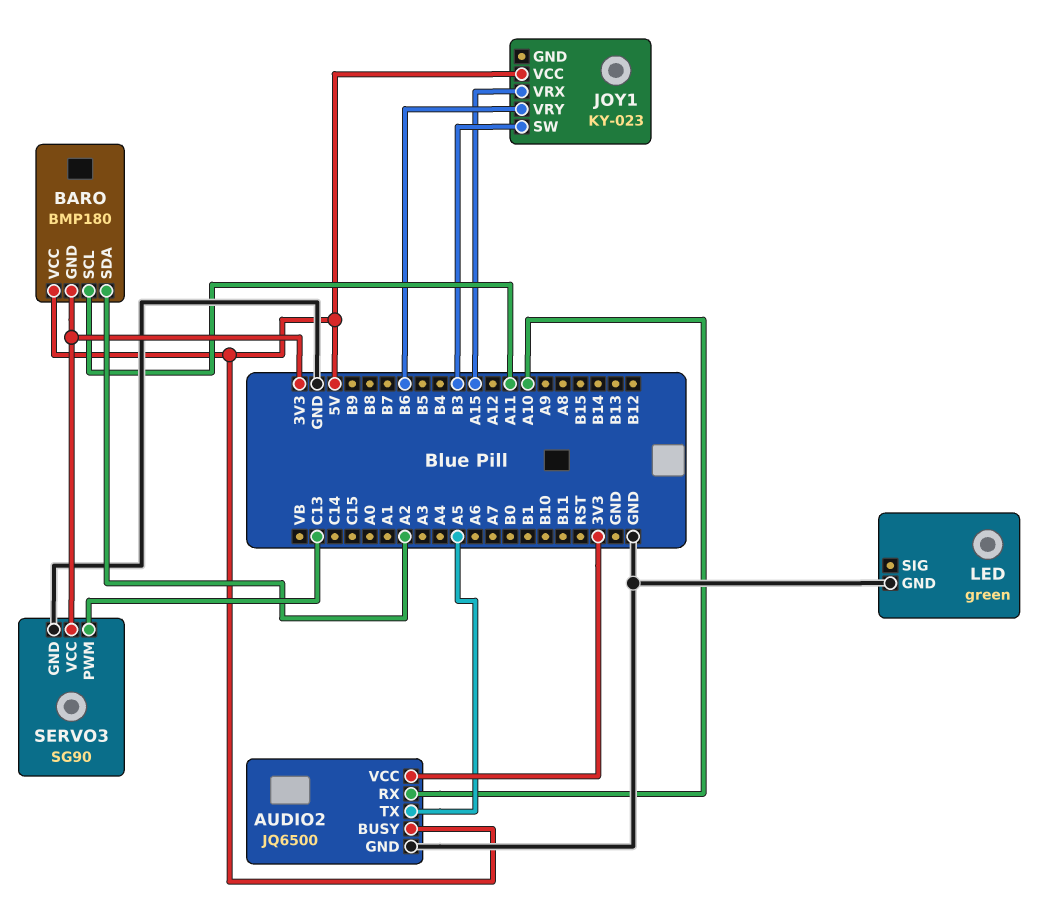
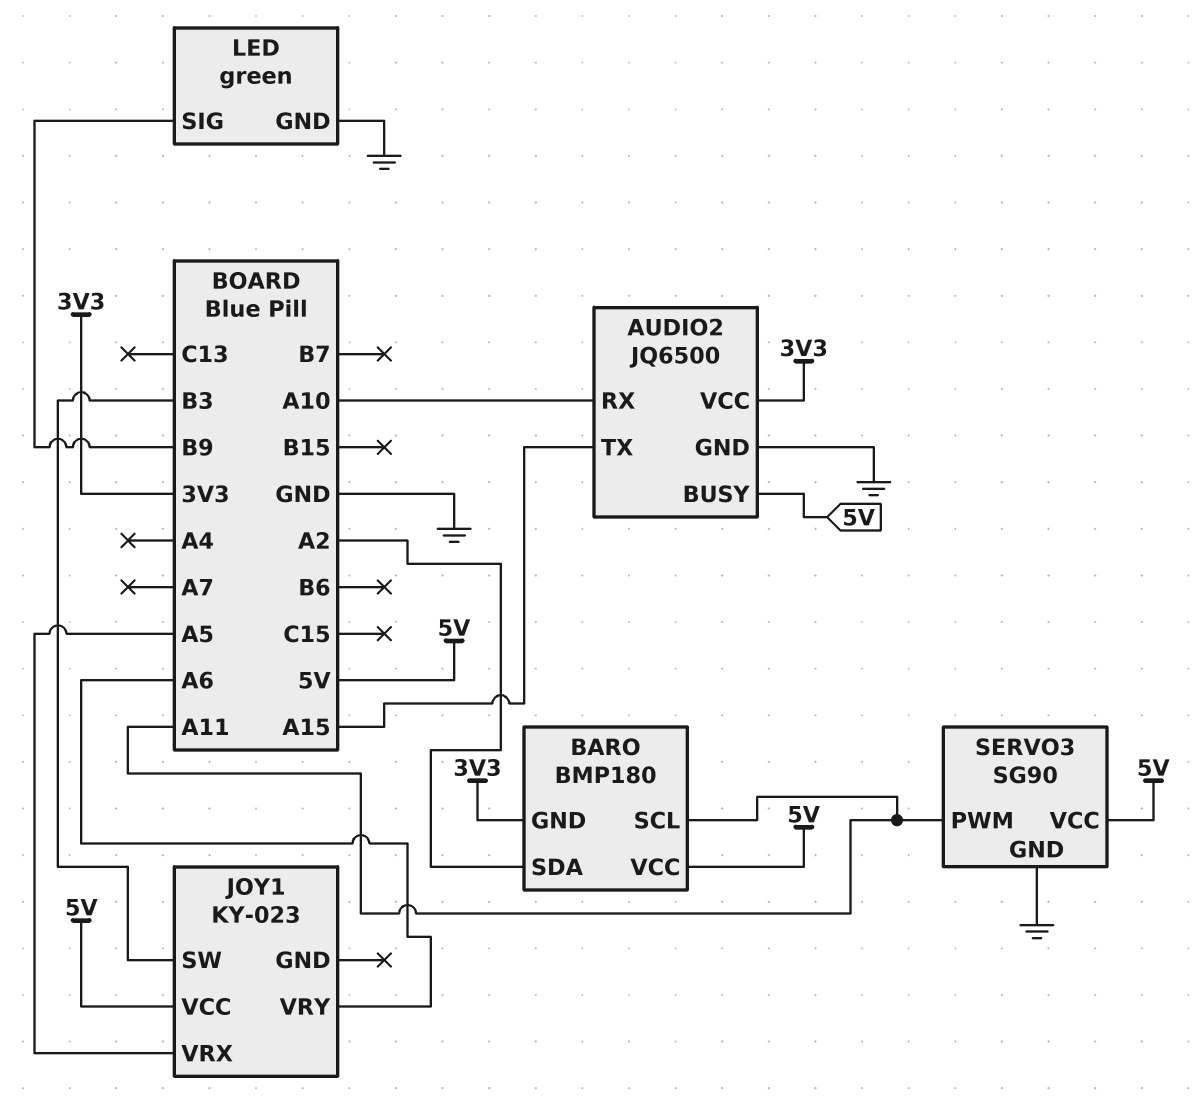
AUDIO2 pin TX: A5 -> A15
JOY1 pin VRX: A15 -> A5
JOY1 pin VRY: B6 -> A6
LED pin SIG: none -> B9
SERVO3 pin PWM: C13 -> A11
SERVO3 pin VCC: 3V3 -> 5V

